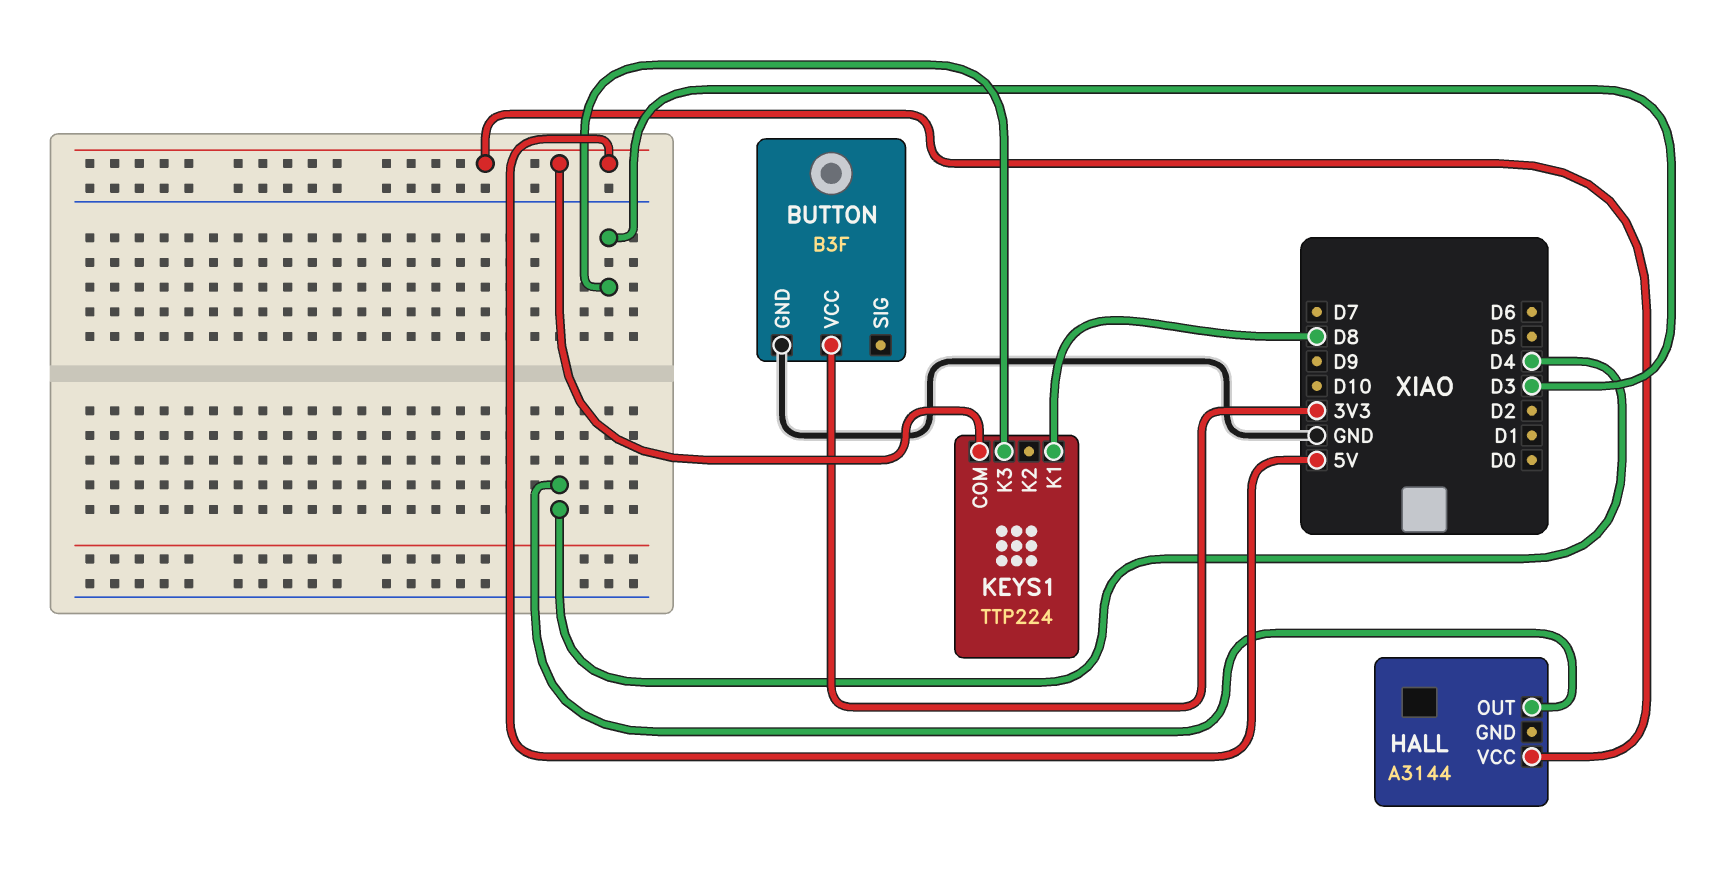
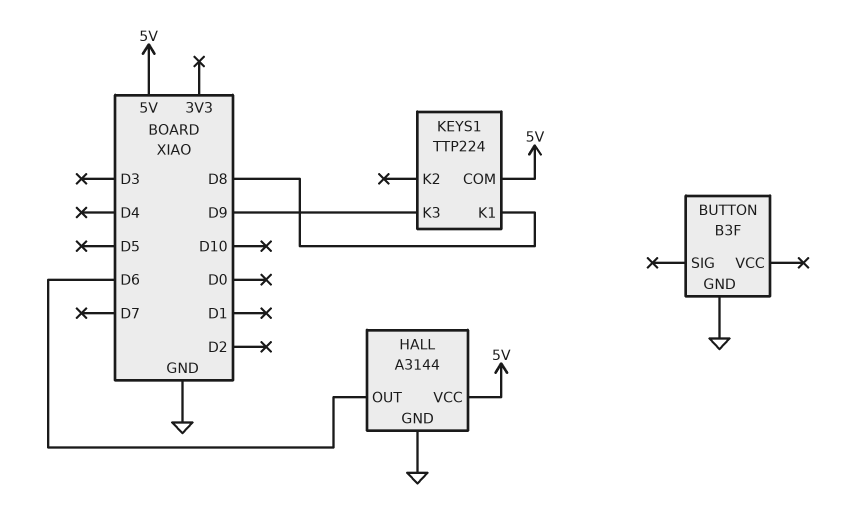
BUTTON pin VCC: 3V3 -> none
HALL pin GND: none -> GND
HALL pin OUT: D4 -> D6
KEYS1 pin K3: D3 -> D9

